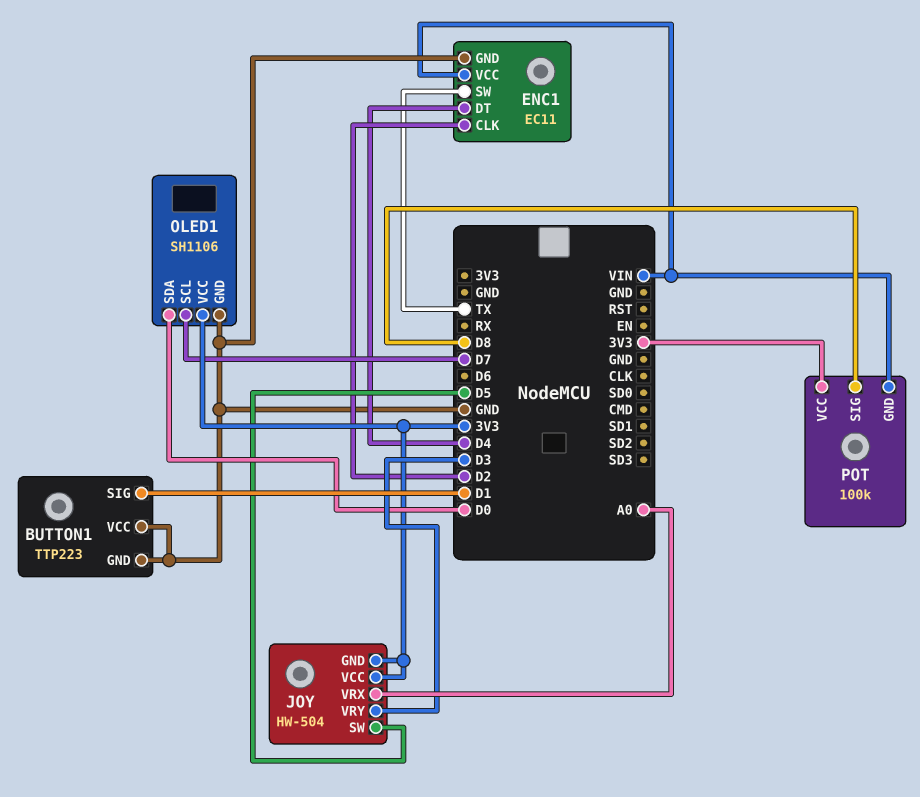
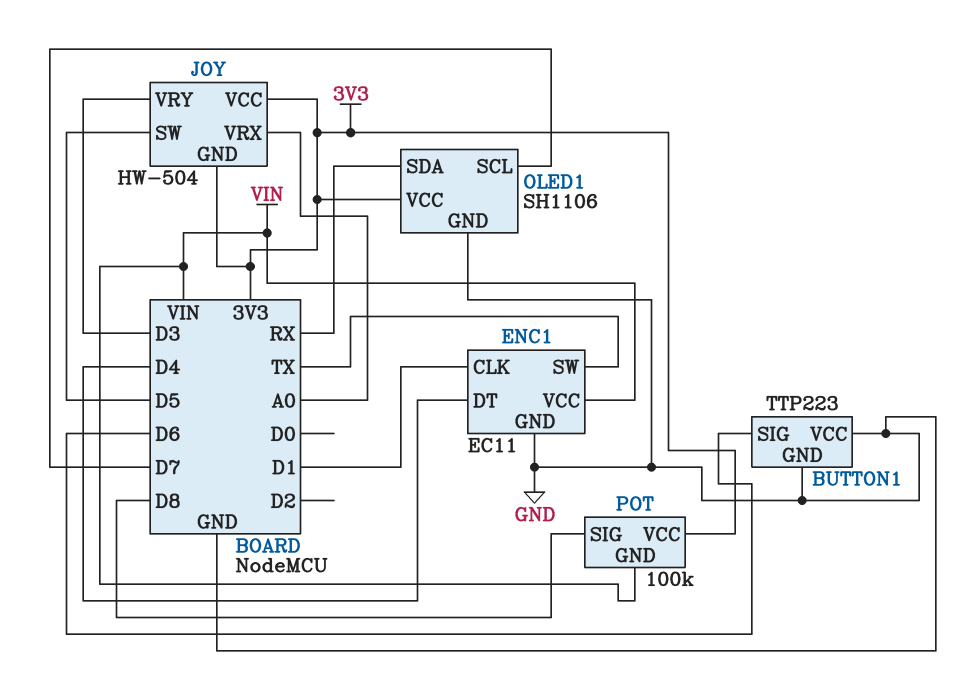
BUTTON1 pin SIG: D1 -> D6
ENC1 pin CLK: D2 -> D1
OLED1 pin SDA: D0 -> RX

